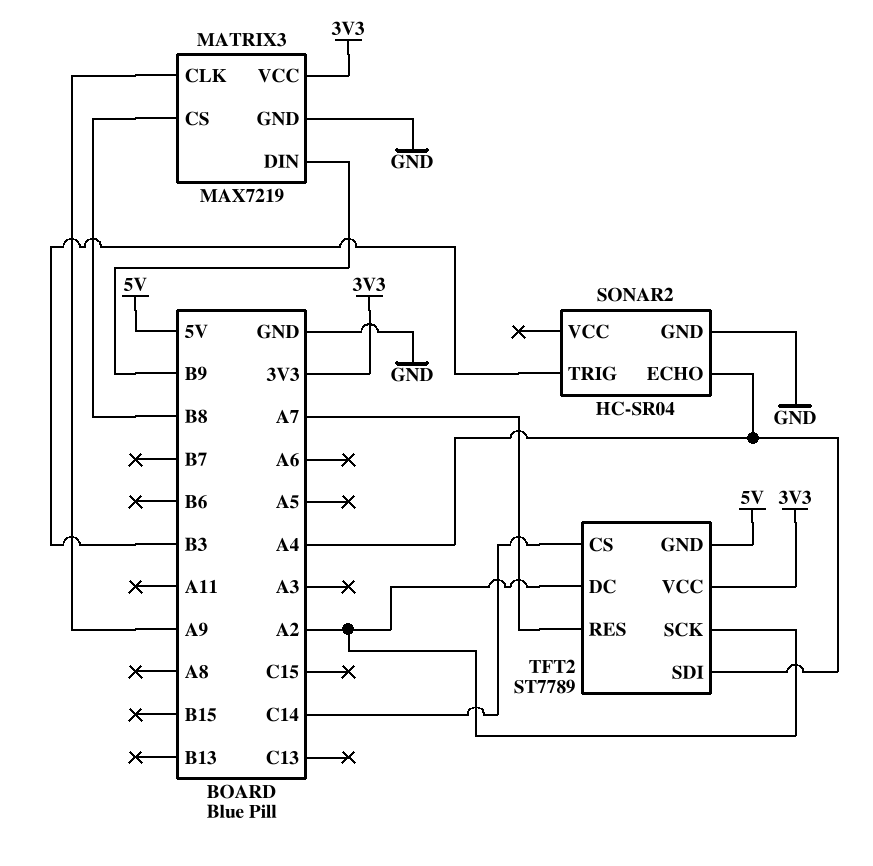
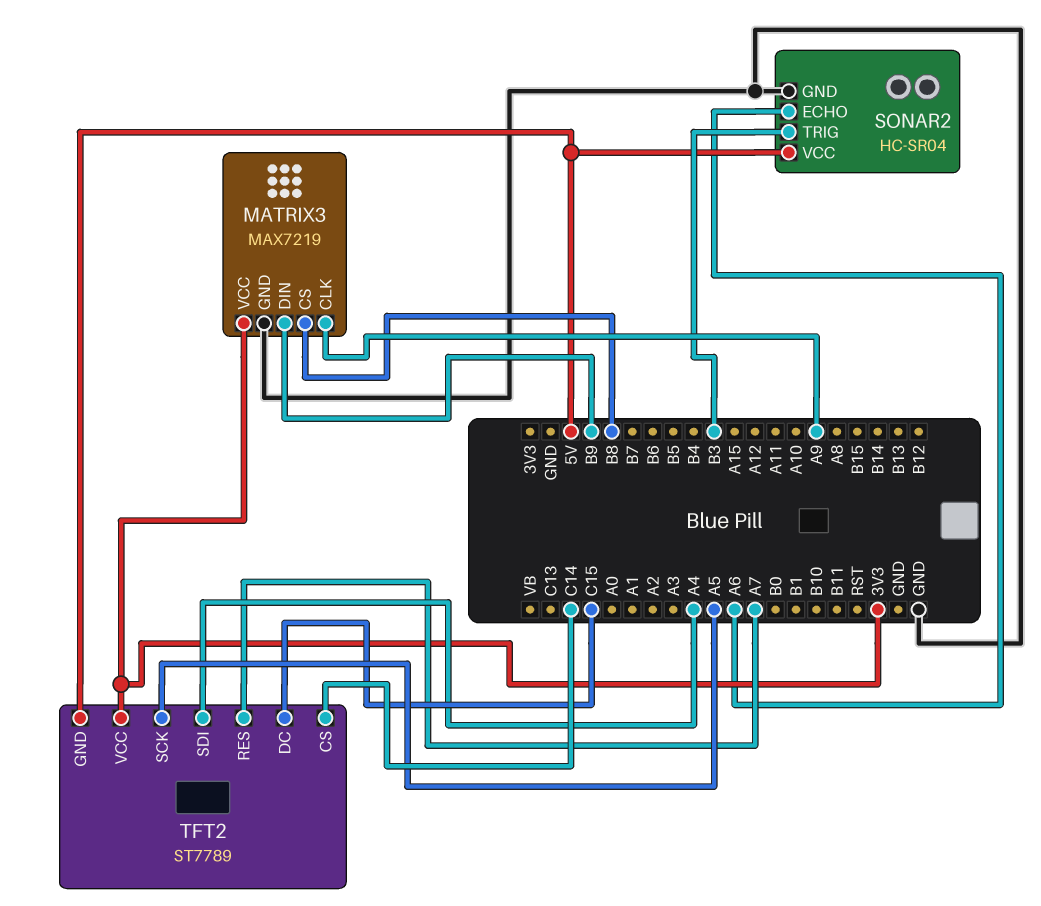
SONAR2 pin ECHO: A4 -> A6
SONAR2 pin VCC: none -> 5V
TFT2 pin DC: A2 -> C15
TFT2 pin SCK: A2 -> A5

